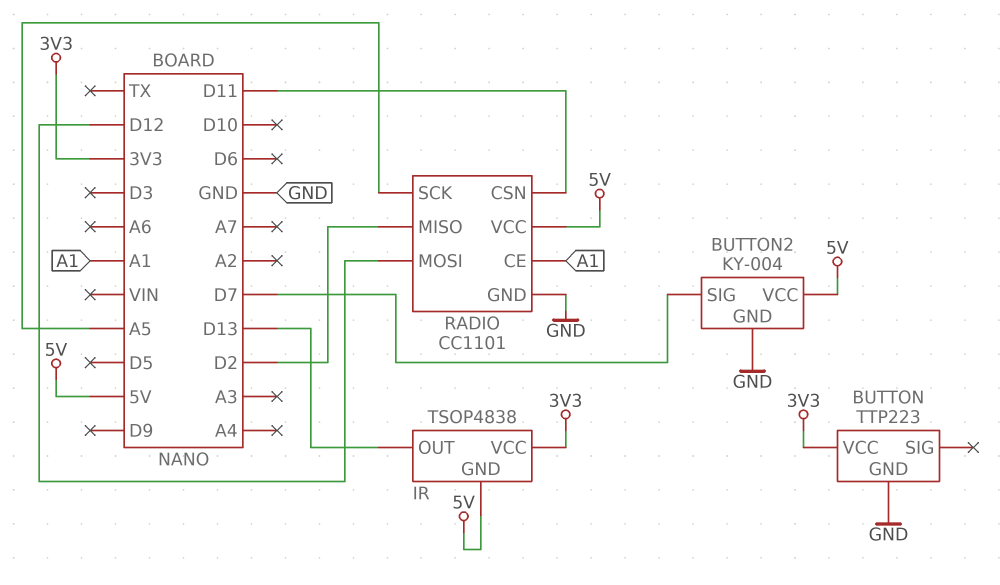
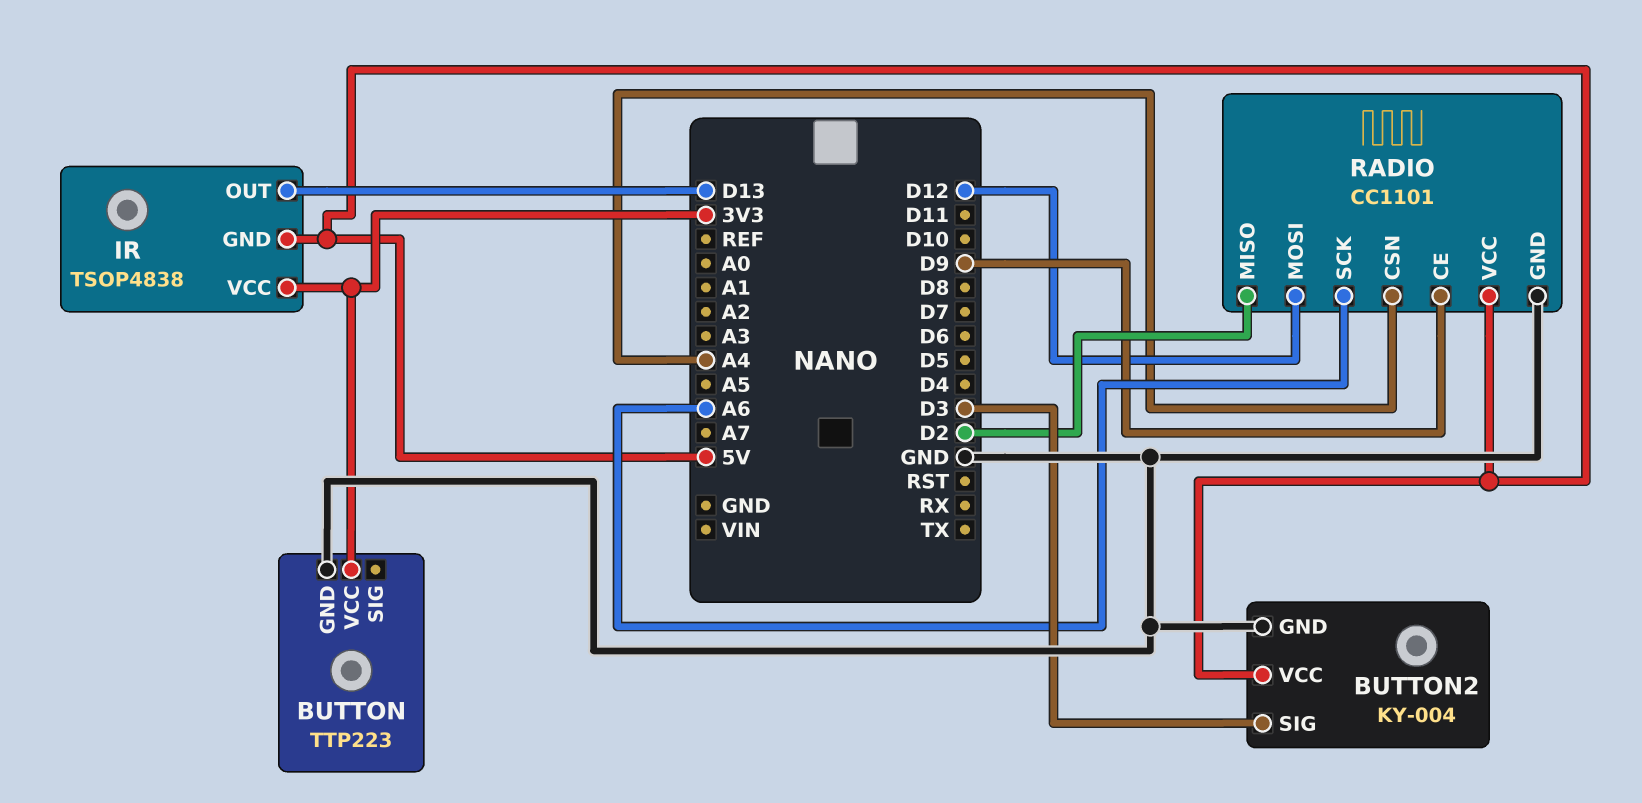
BUTTON2 pin SIG: D7 -> D3
RADIO pin CE: A1 -> D9
RADIO pin CSN: D11 -> A4
RADIO pin SCK: A5 -> A6

